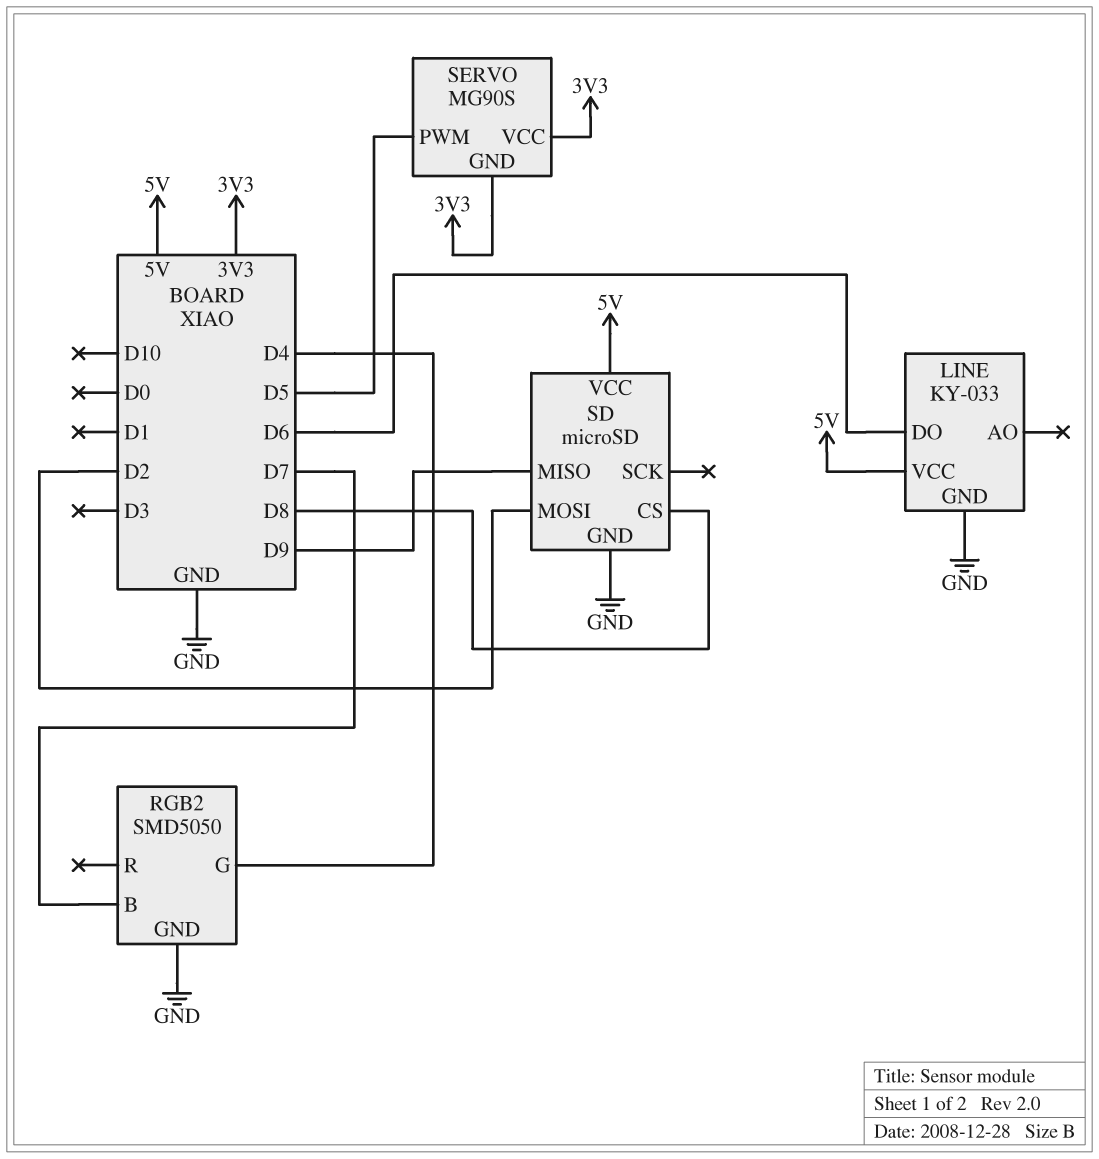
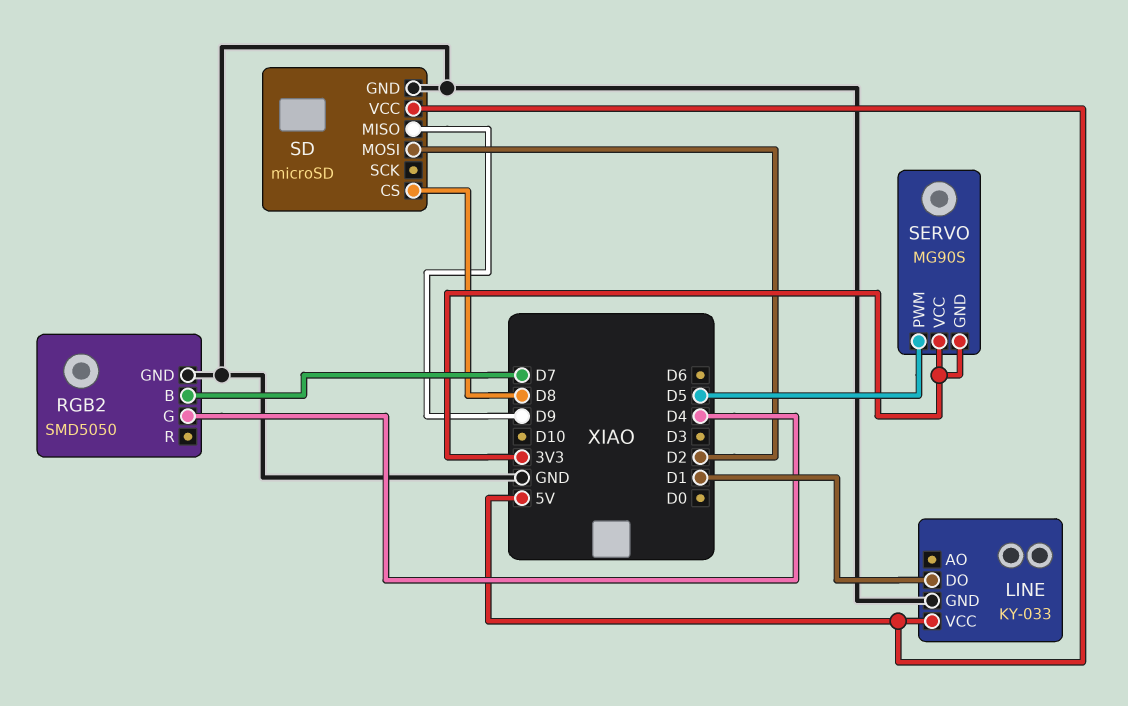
LINE pin DO: D6 -> D1

